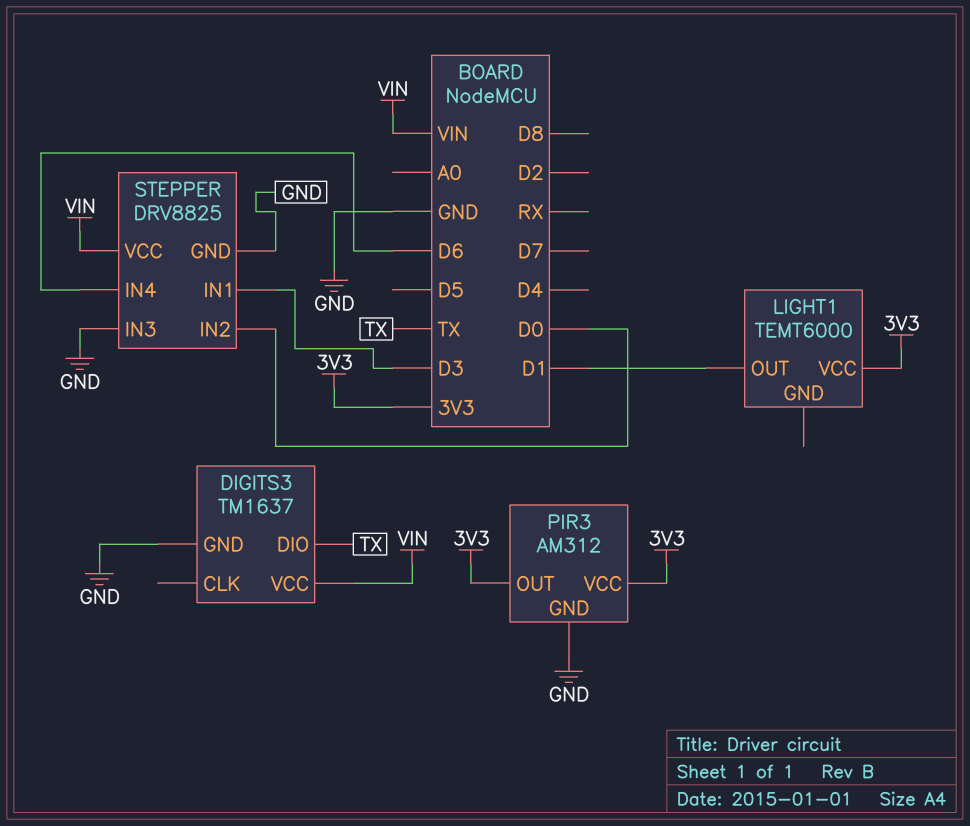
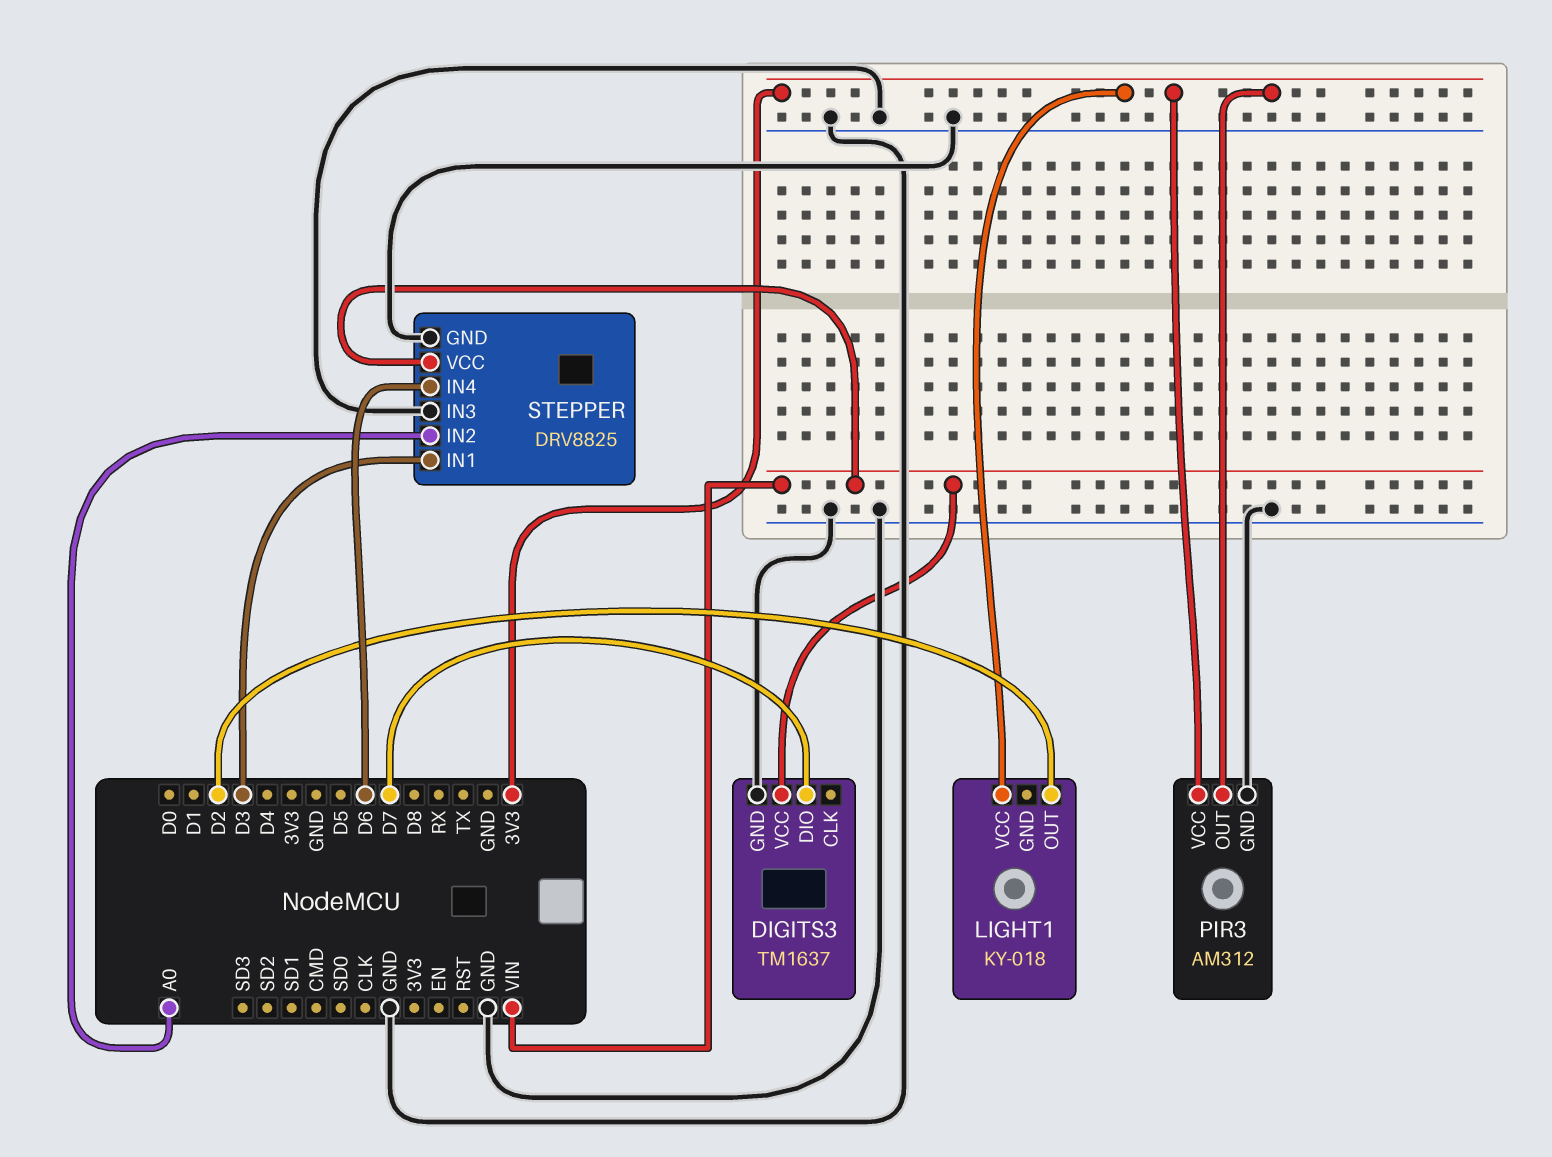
DIGITS3 pin DIO: TX -> D7
LIGHT1: TEMT6000 -> KY-018
LIGHT1 pin OUT: D1 -> D2
STEPPER pin IN2: D0 -> A0

